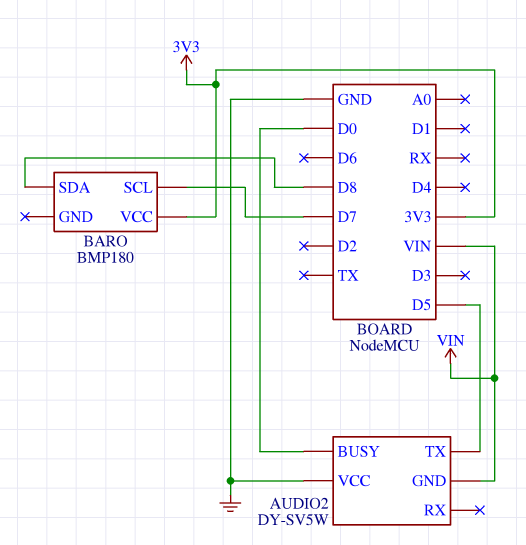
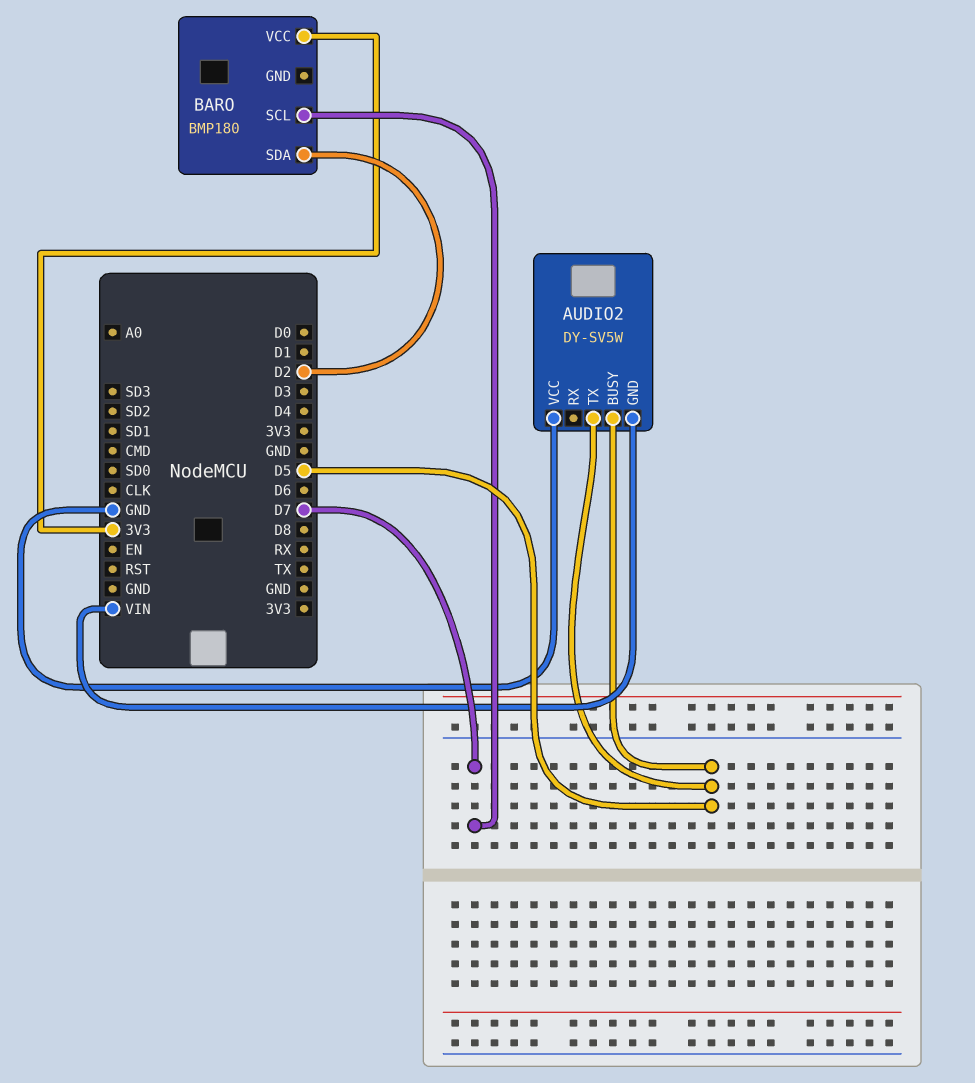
AUDIO2 pin BUSY: D0 -> D5
BARO pin SDA: D8 -> D2

